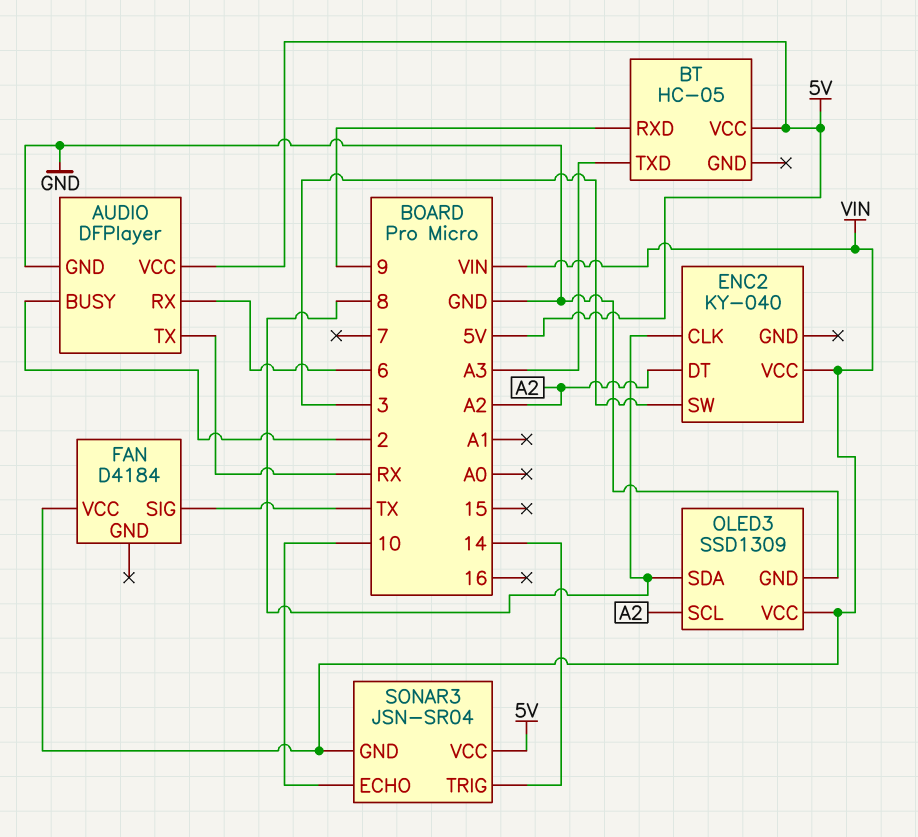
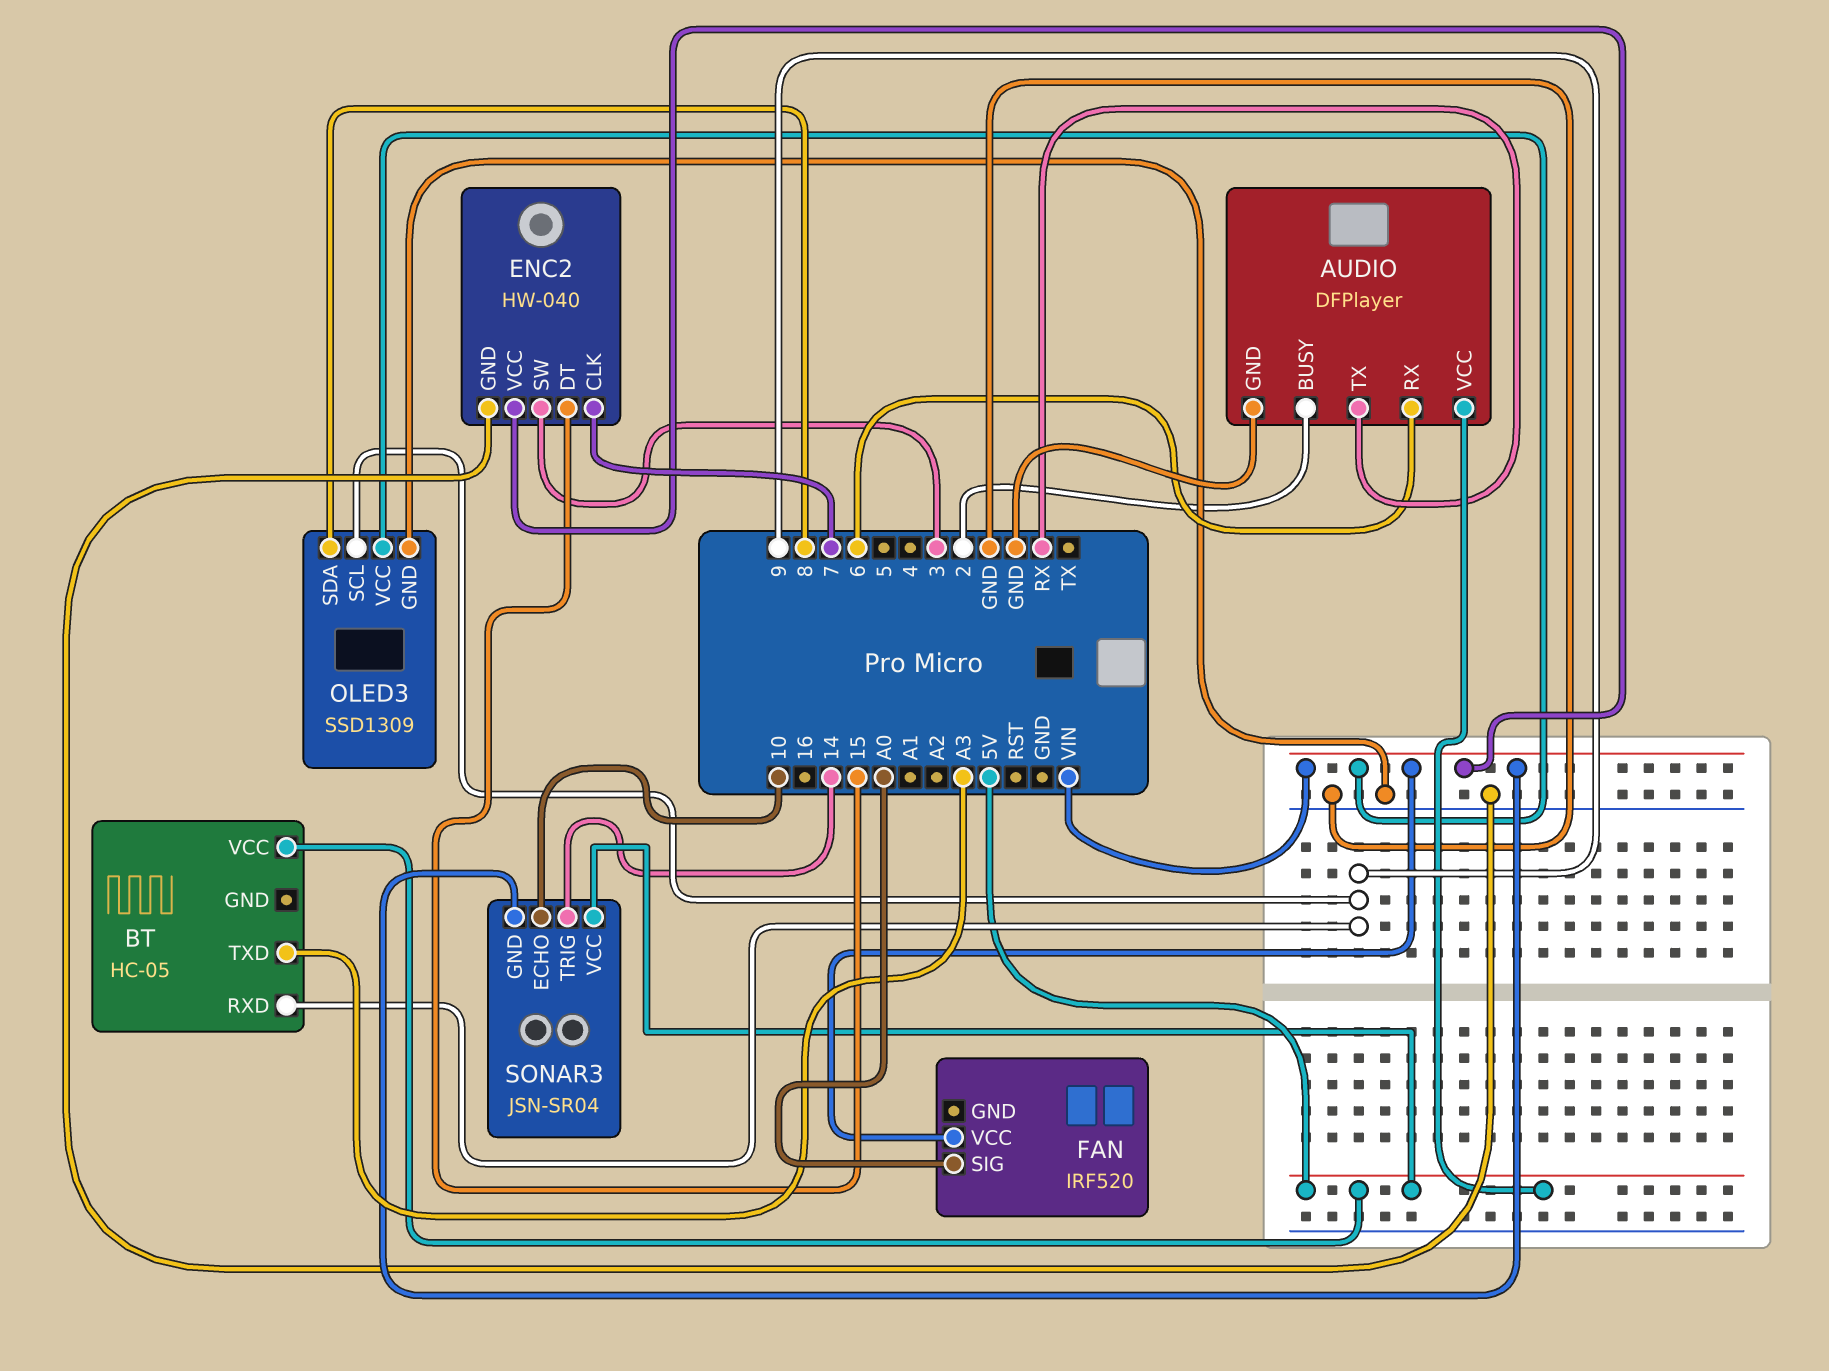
ENC2: KY-040 -> HW-040
ENC2 pin CLK: 8 -> 7
ENC2 pin DT: A2 -> 15
ENC2 pin GND: none -> GND
FAN: D4184 -> IRF520
FAN pin SIG: TX -> A0
OLED3 pin SCL: A2 -> 9

